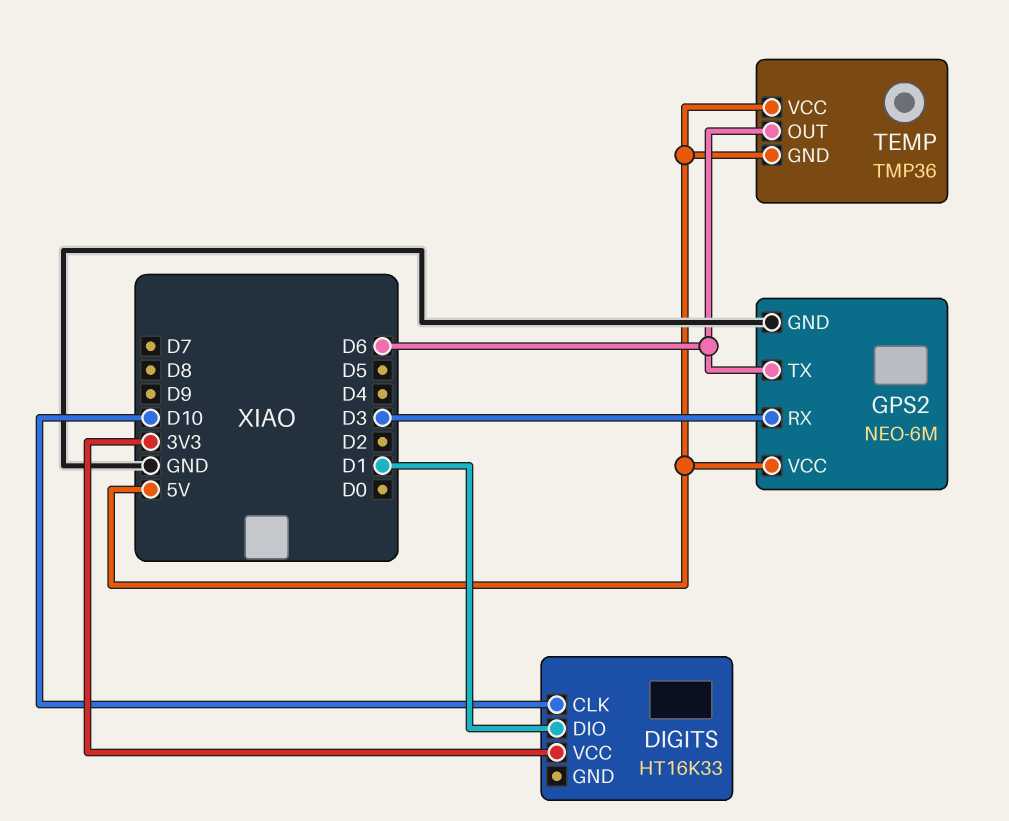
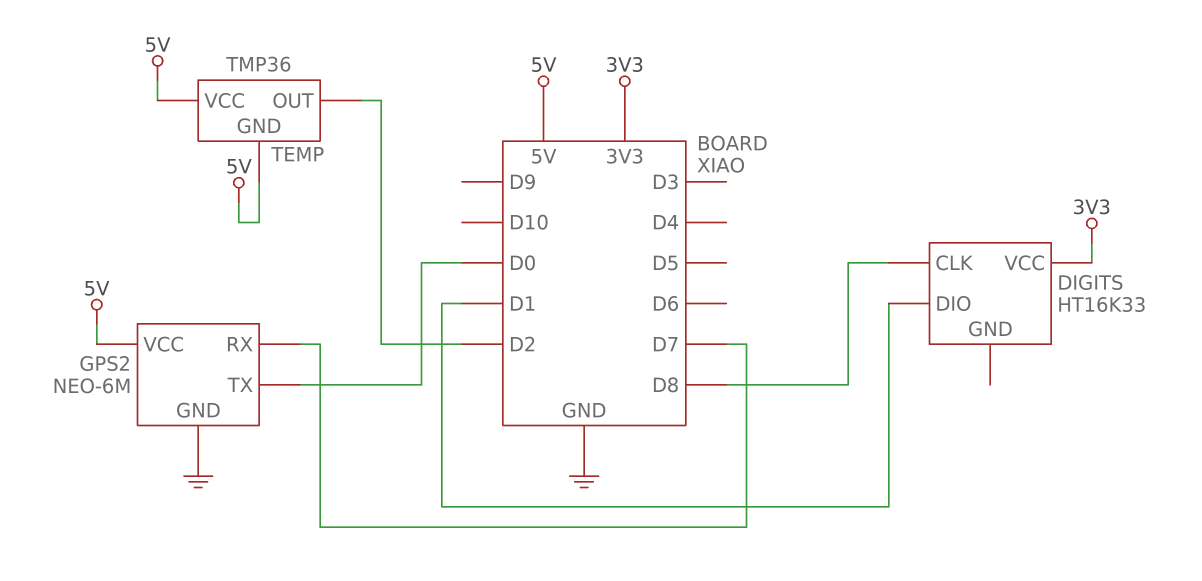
DIGITS pin CLK: D10 -> D8
GPS2 pin RX: D3 -> D7
GPS2 pin TX: D6 -> D0
TEMP pin OUT: D6 -> D2

